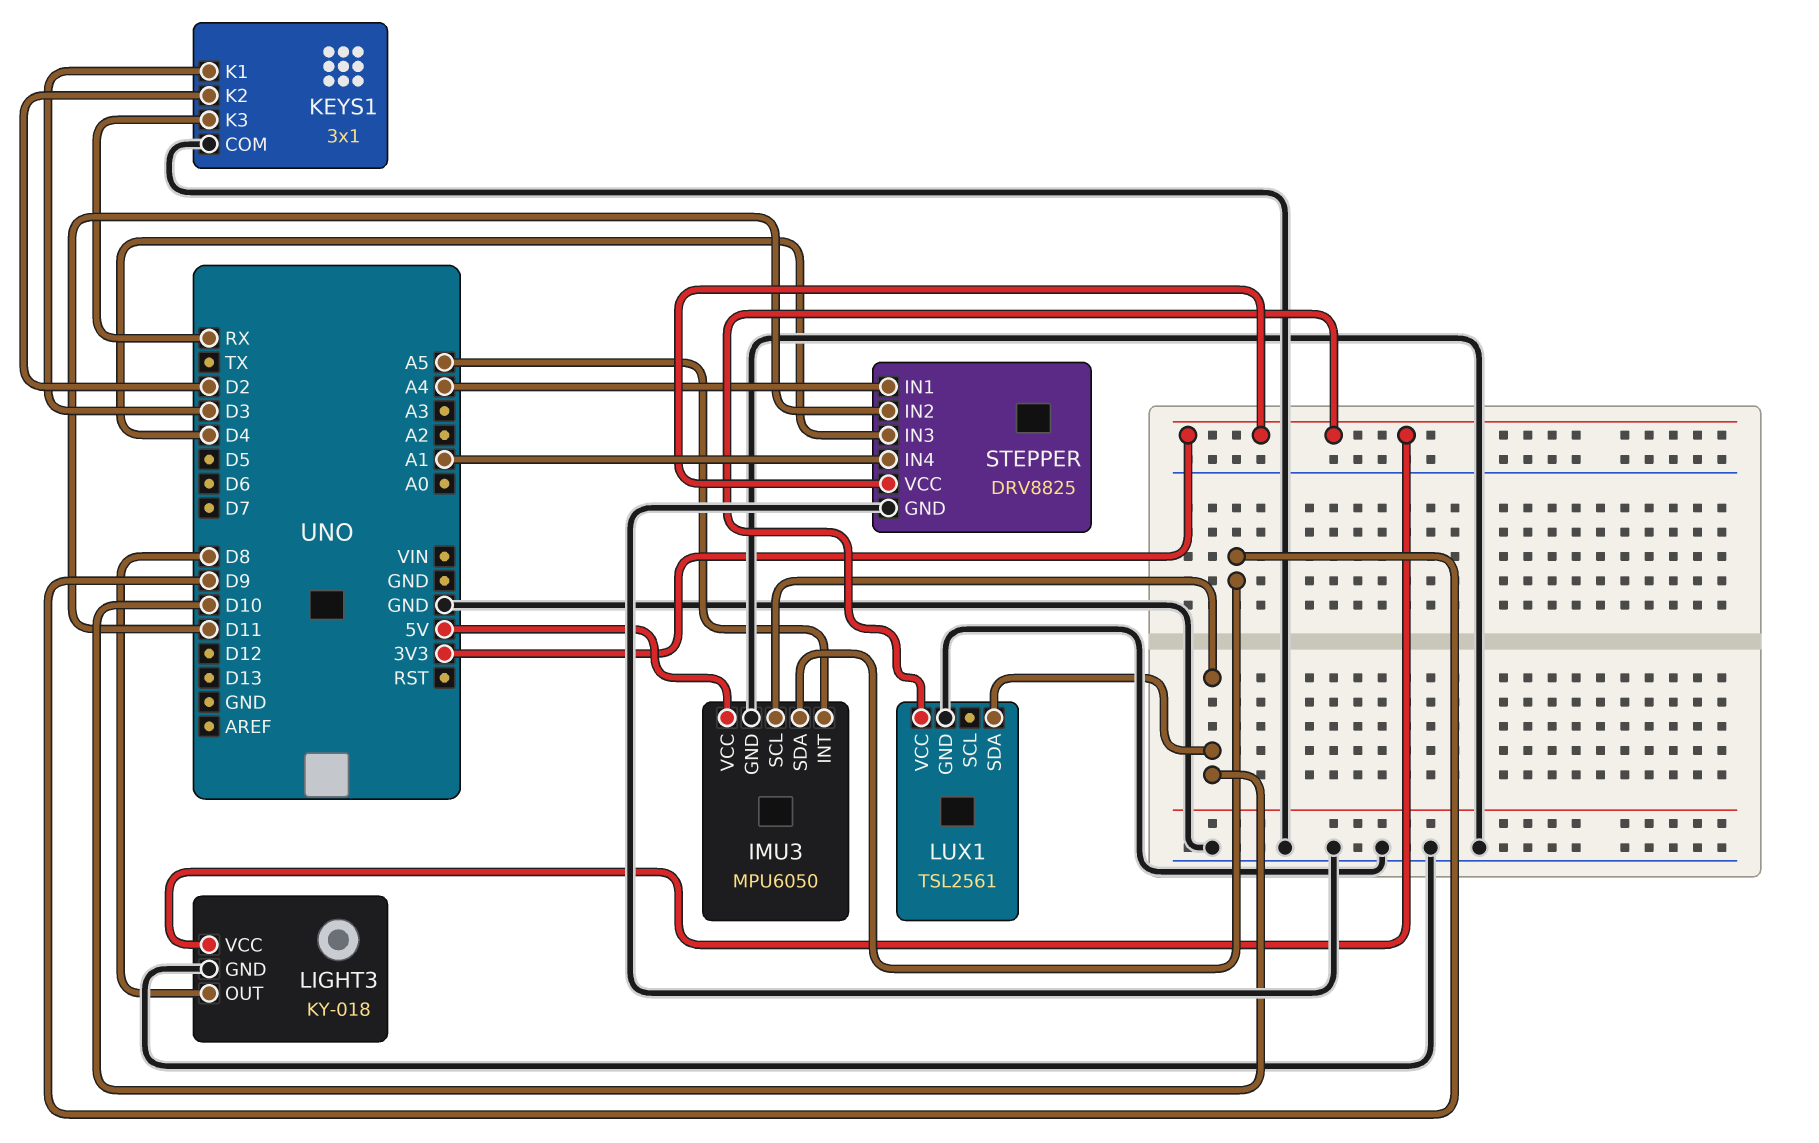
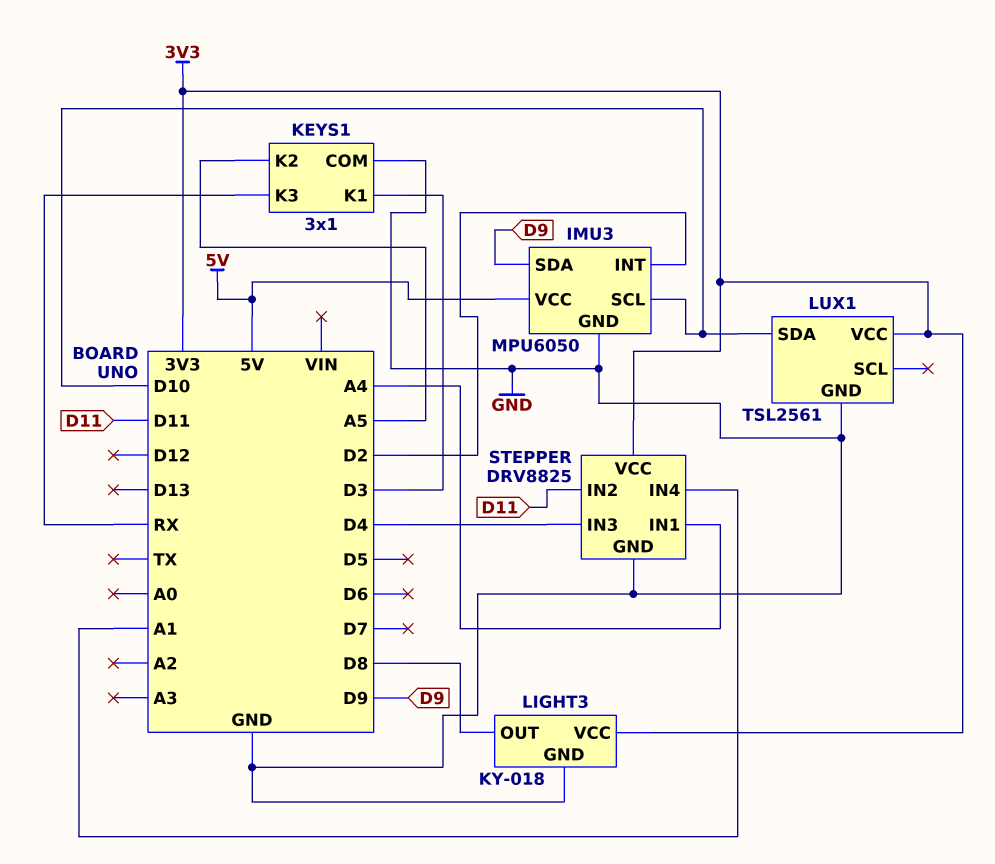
IMU3 pin INT: A5 -> D2
KEYS1 pin K2: D2 -> A5

